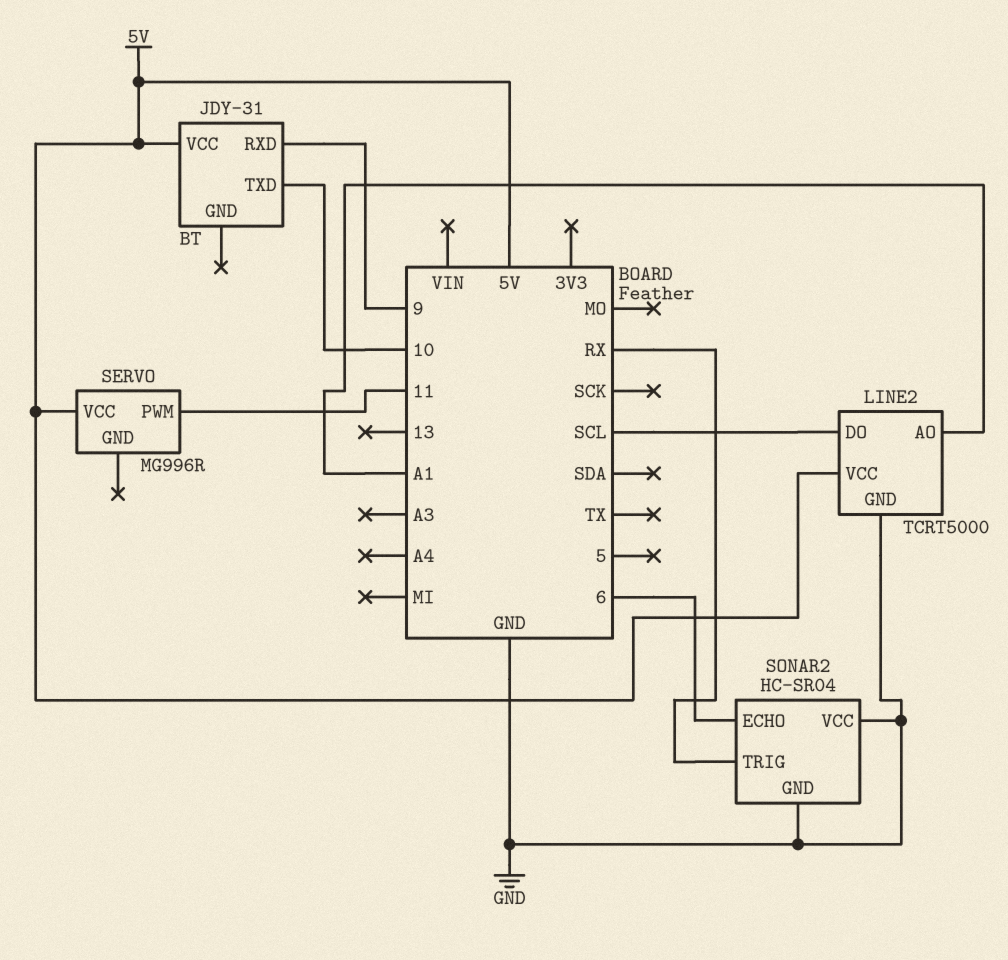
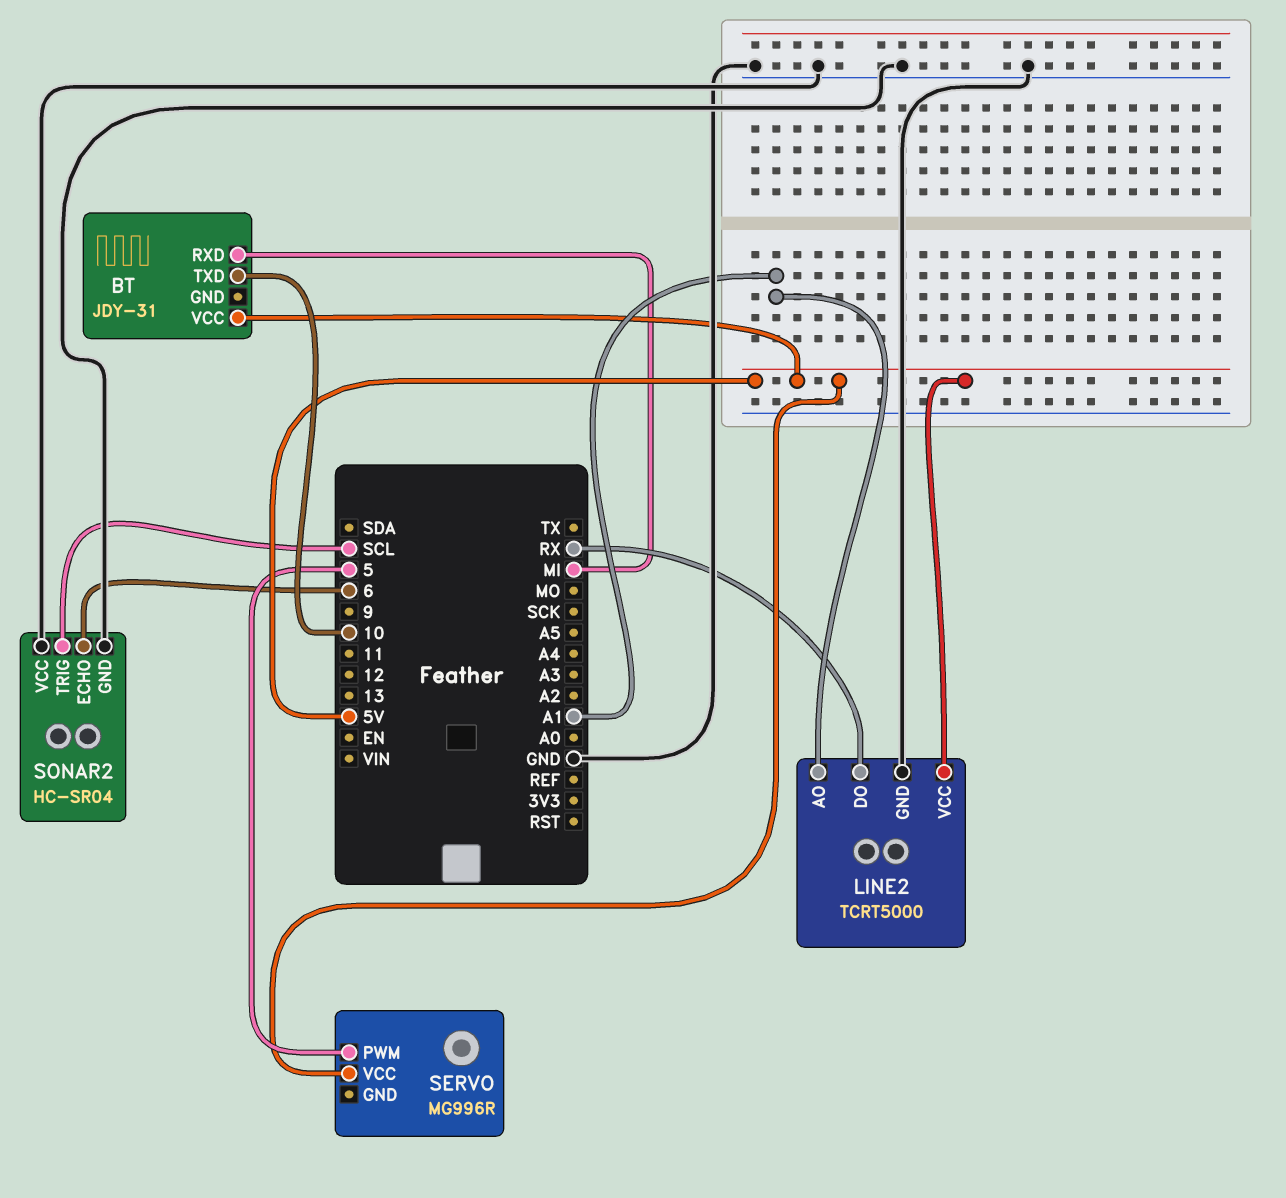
BT pin RXD: 9 -> MI
LINE2 pin DO: SCL -> RX
SERVO pin PWM: 11 -> 5
SONAR2 pin TRIG: RX -> SCL

